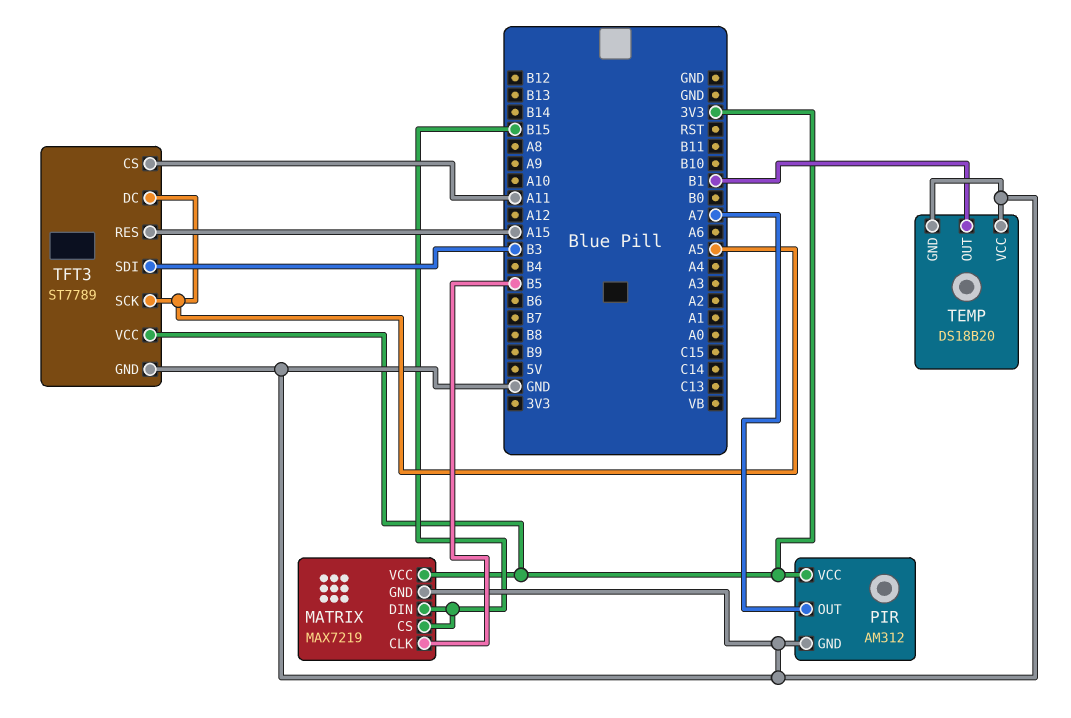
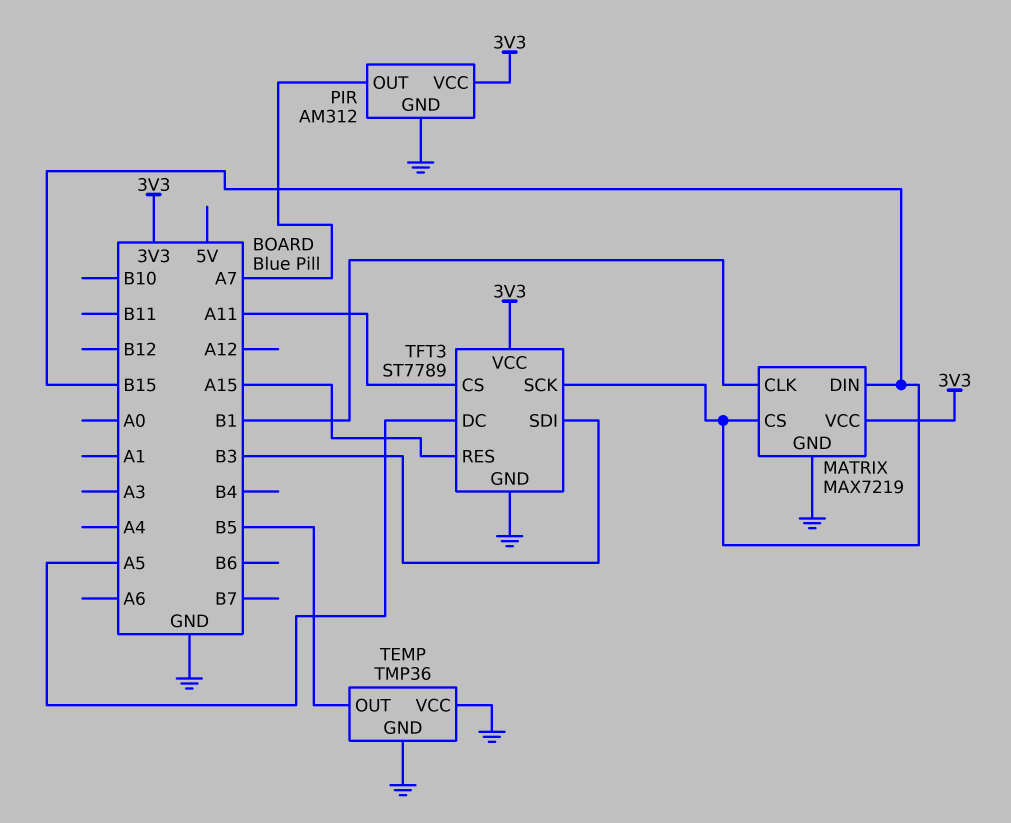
MATRIX pin CLK: B5 -> B1
TEMP: DS18B20 -> TMP36
TEMP pin OUT: B1 -> B5
TFT3 pin SCK: A5 -> B15

